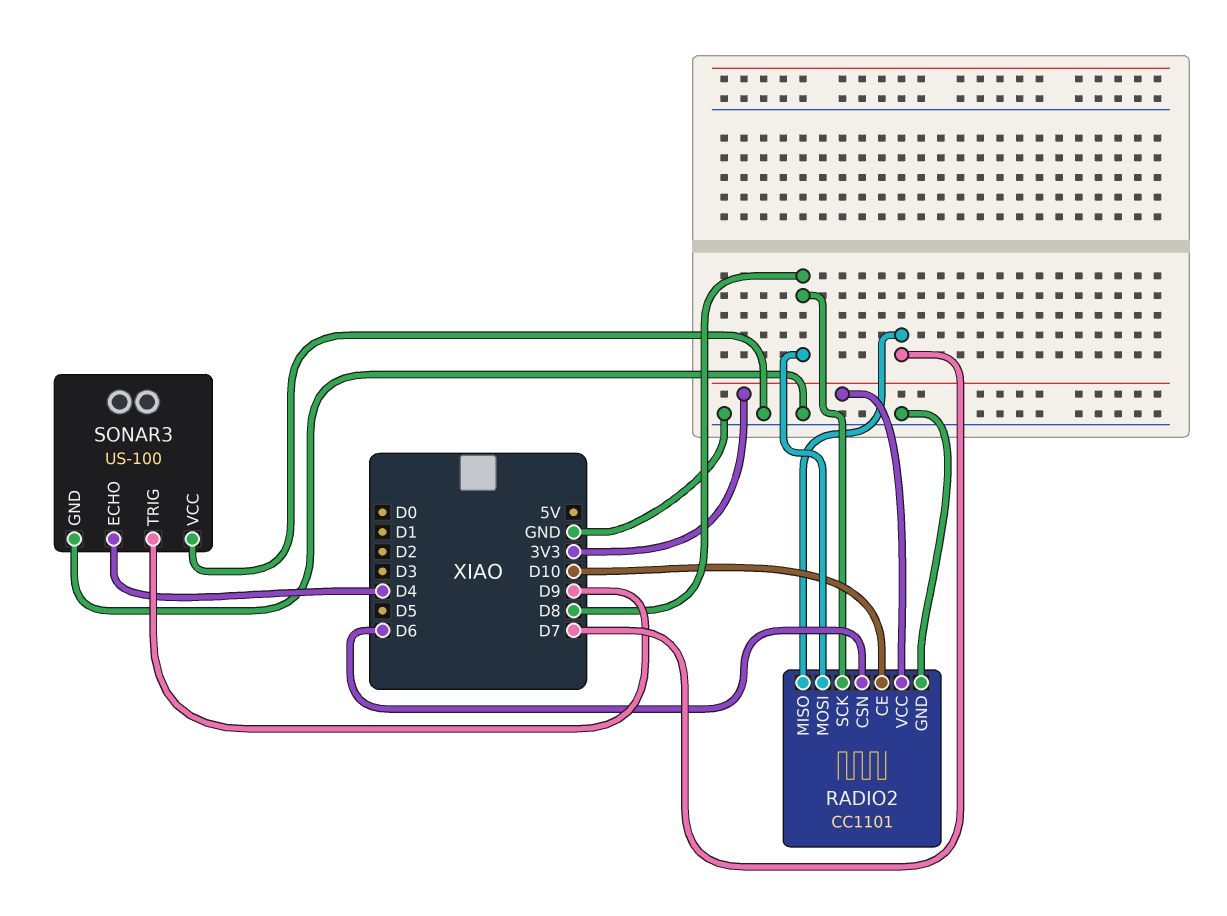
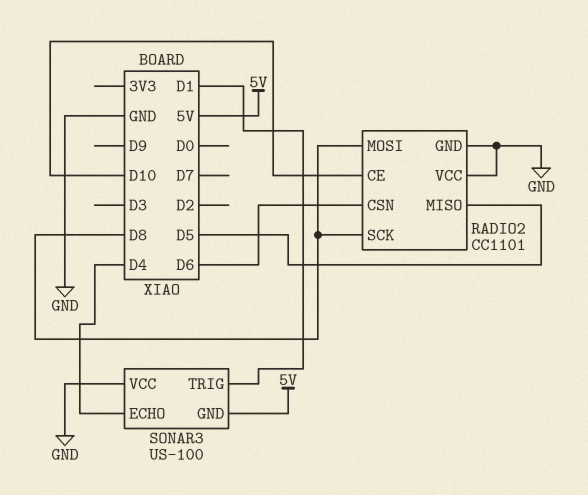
RADIO2 pin MISO: D7 -> D5
RADIO2 pin VCC: 3V3 -> GND
SONAR3 pin GND: GND -> 5V
SONAR3 pin TRIG: D9 -> D1

